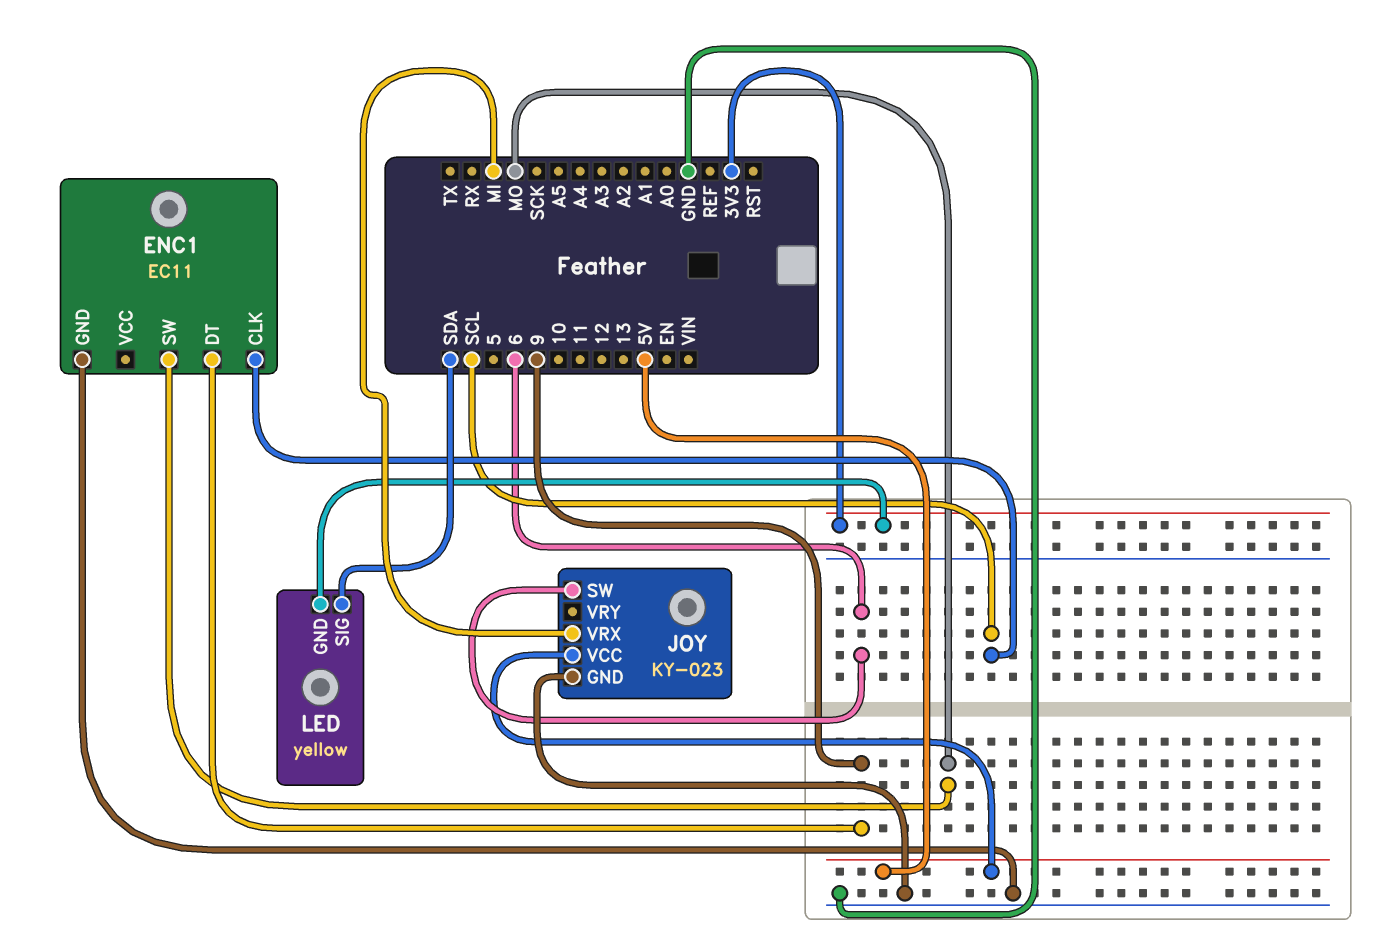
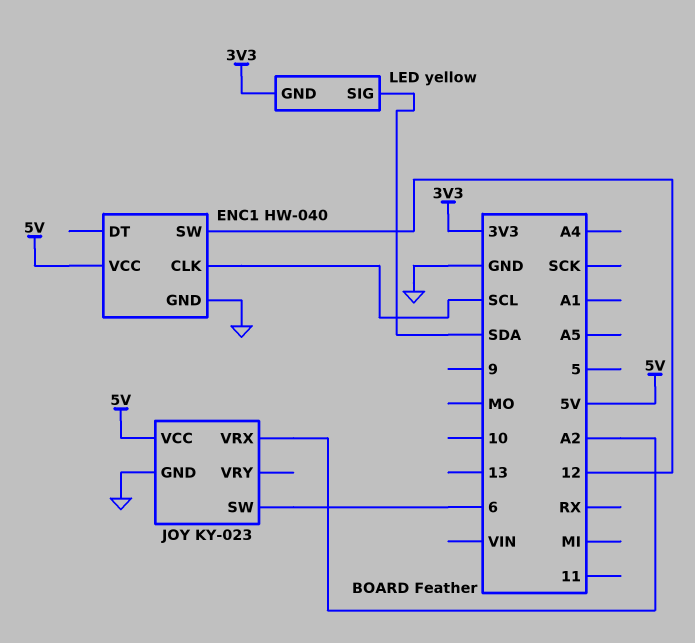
ENC1: EC11 -> HW-040
ENC1 pin DT: 9 -> none
ENC1 pin SW: MO -> 12
ENC1 pin VCC: none -> 5V
JOY pin VRX: MI -> A2

